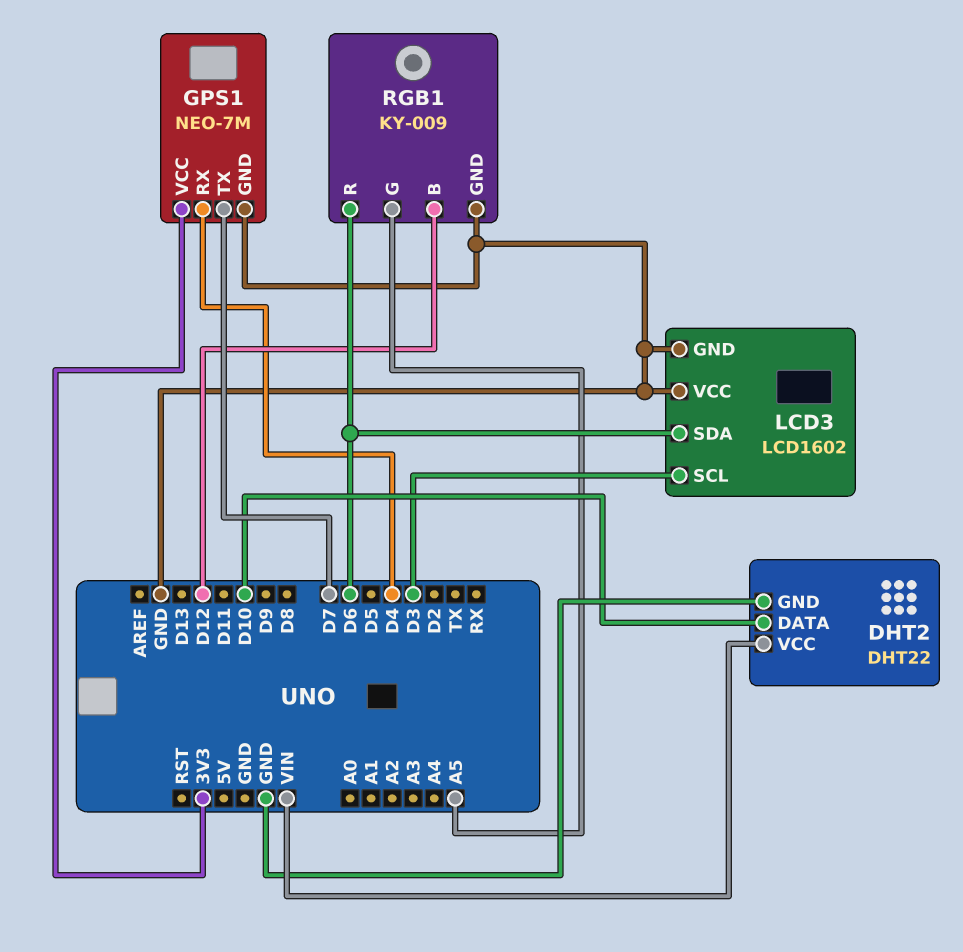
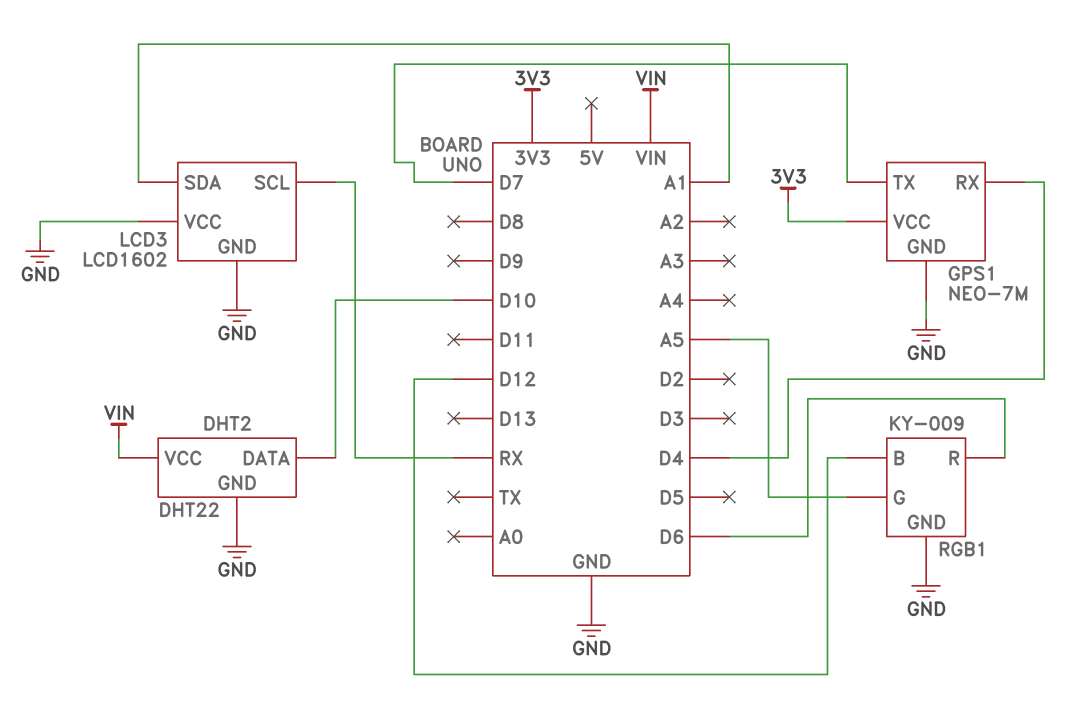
LCD3 pin SCL: D3 -> RX
LCD3 pin SDA: D6 -> A1

